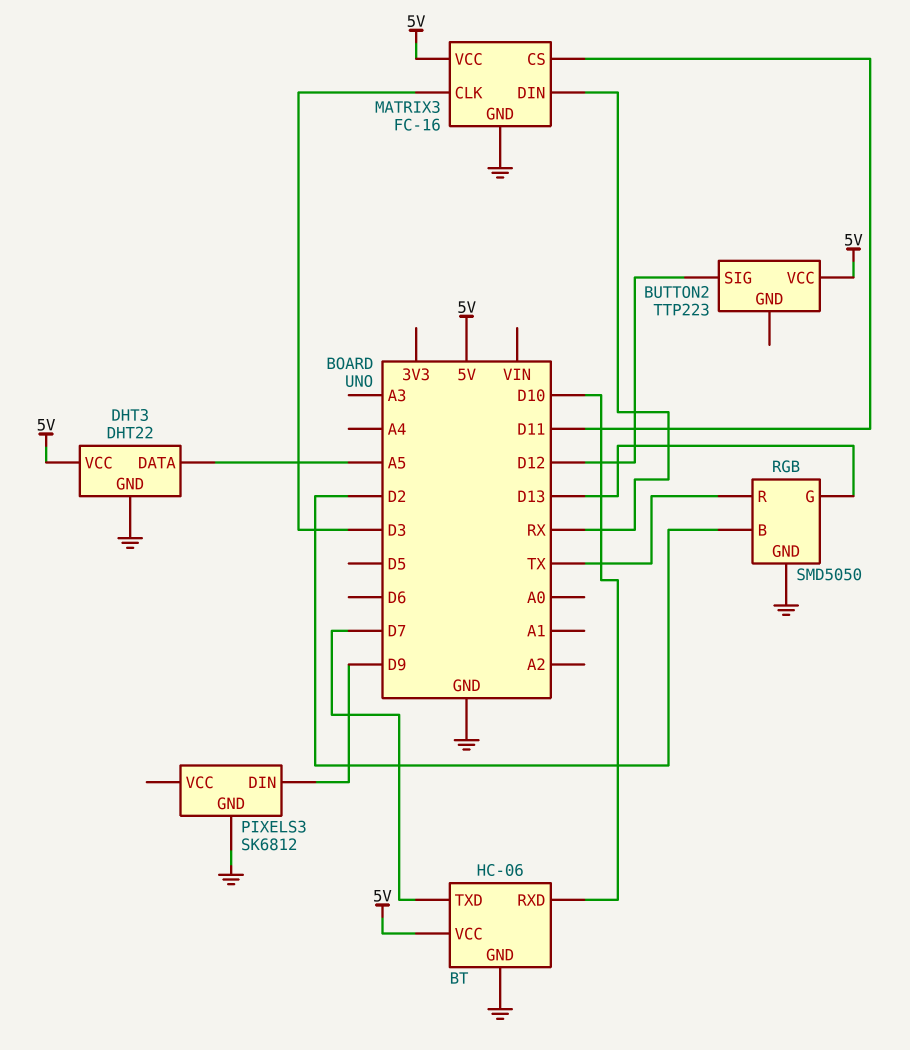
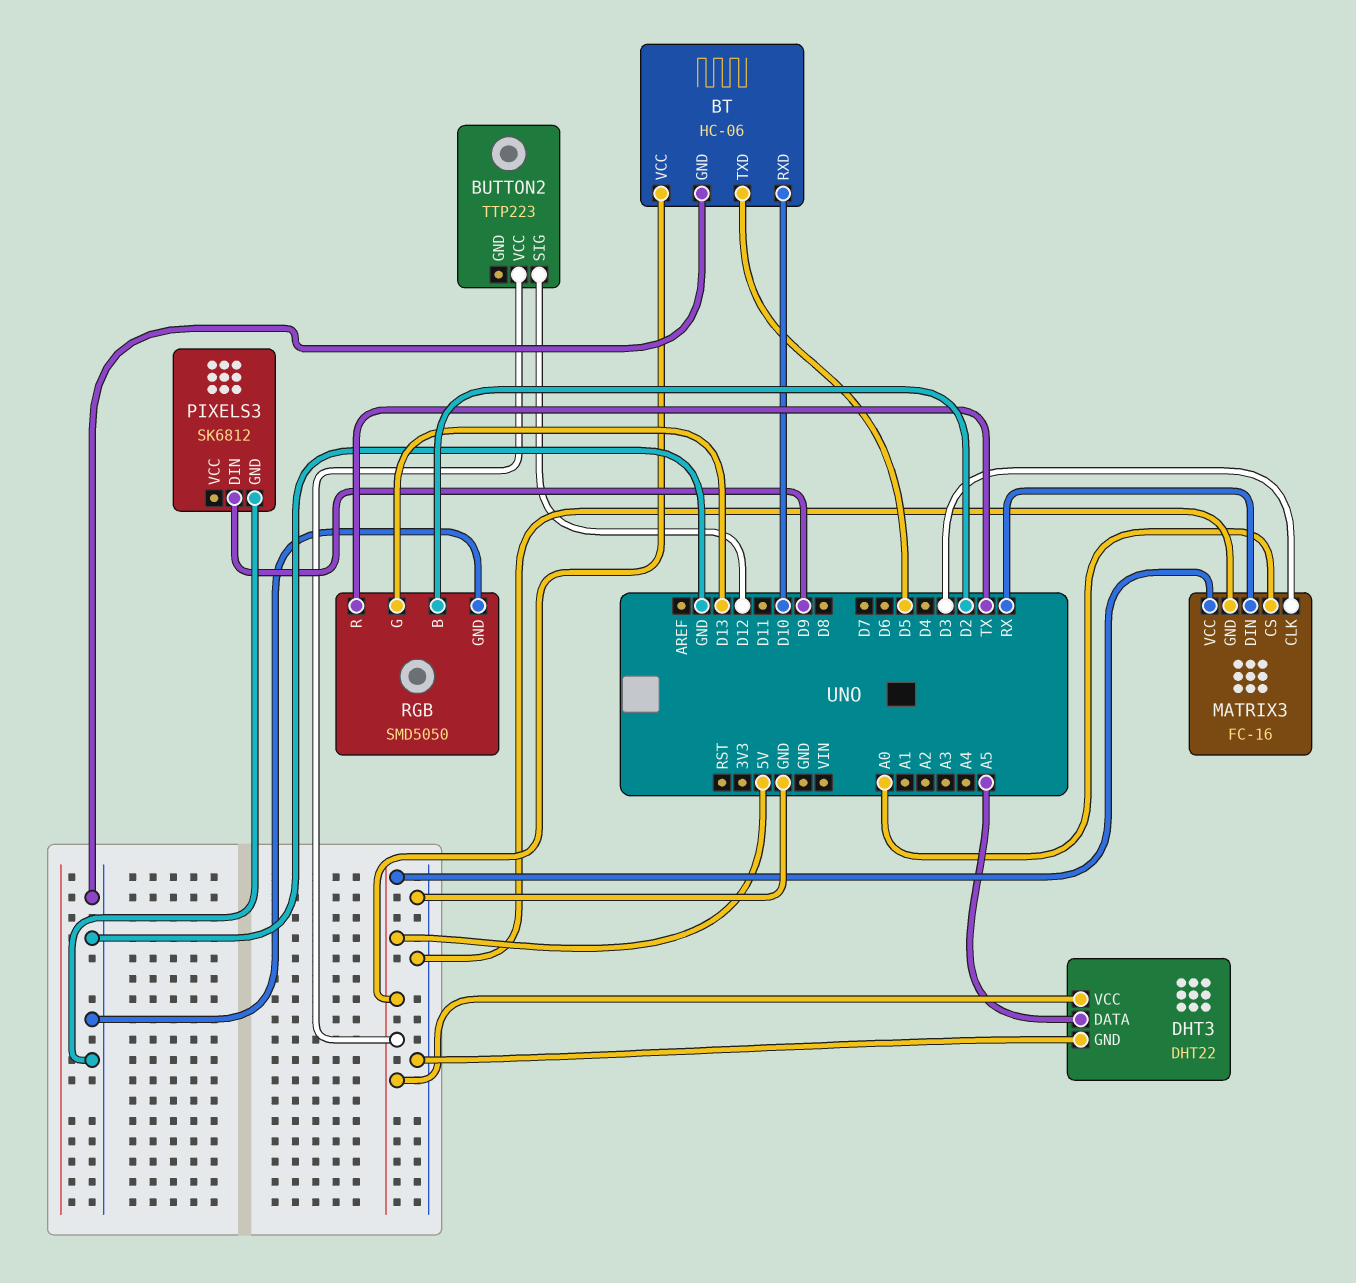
BT pin TXD: D7 -> D5
MATRIX3 pin CS: D11 -> A0

